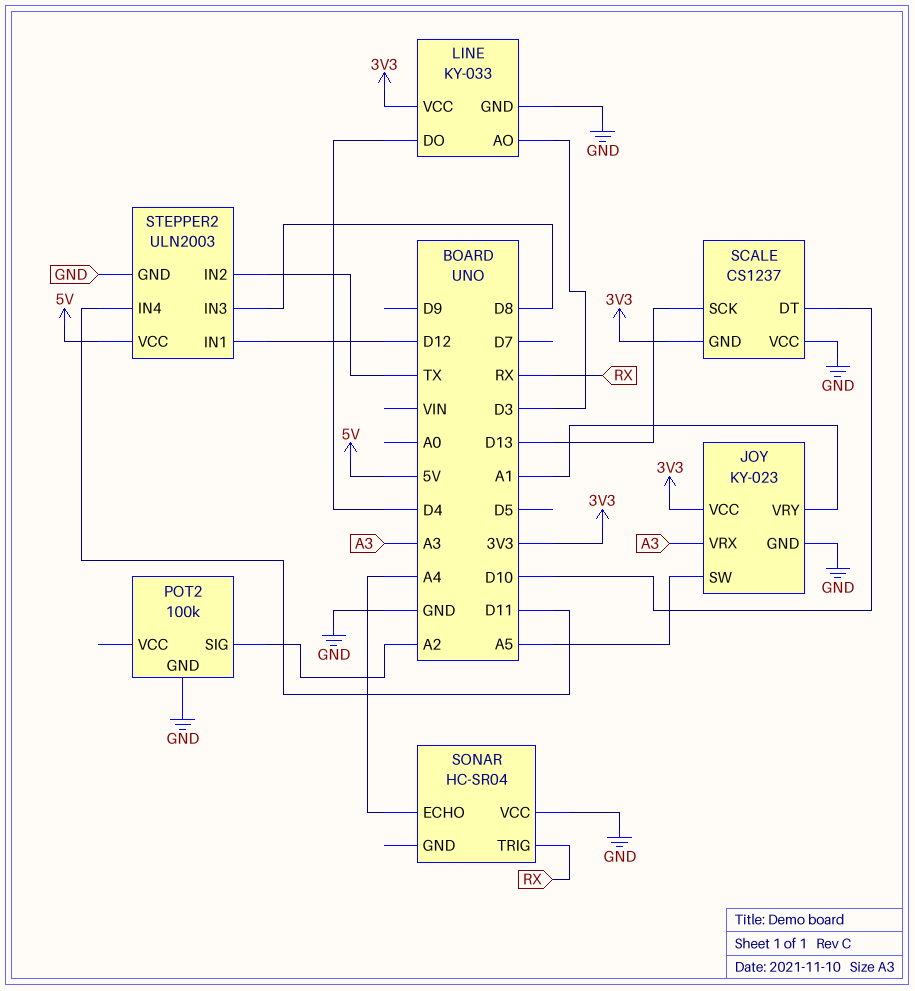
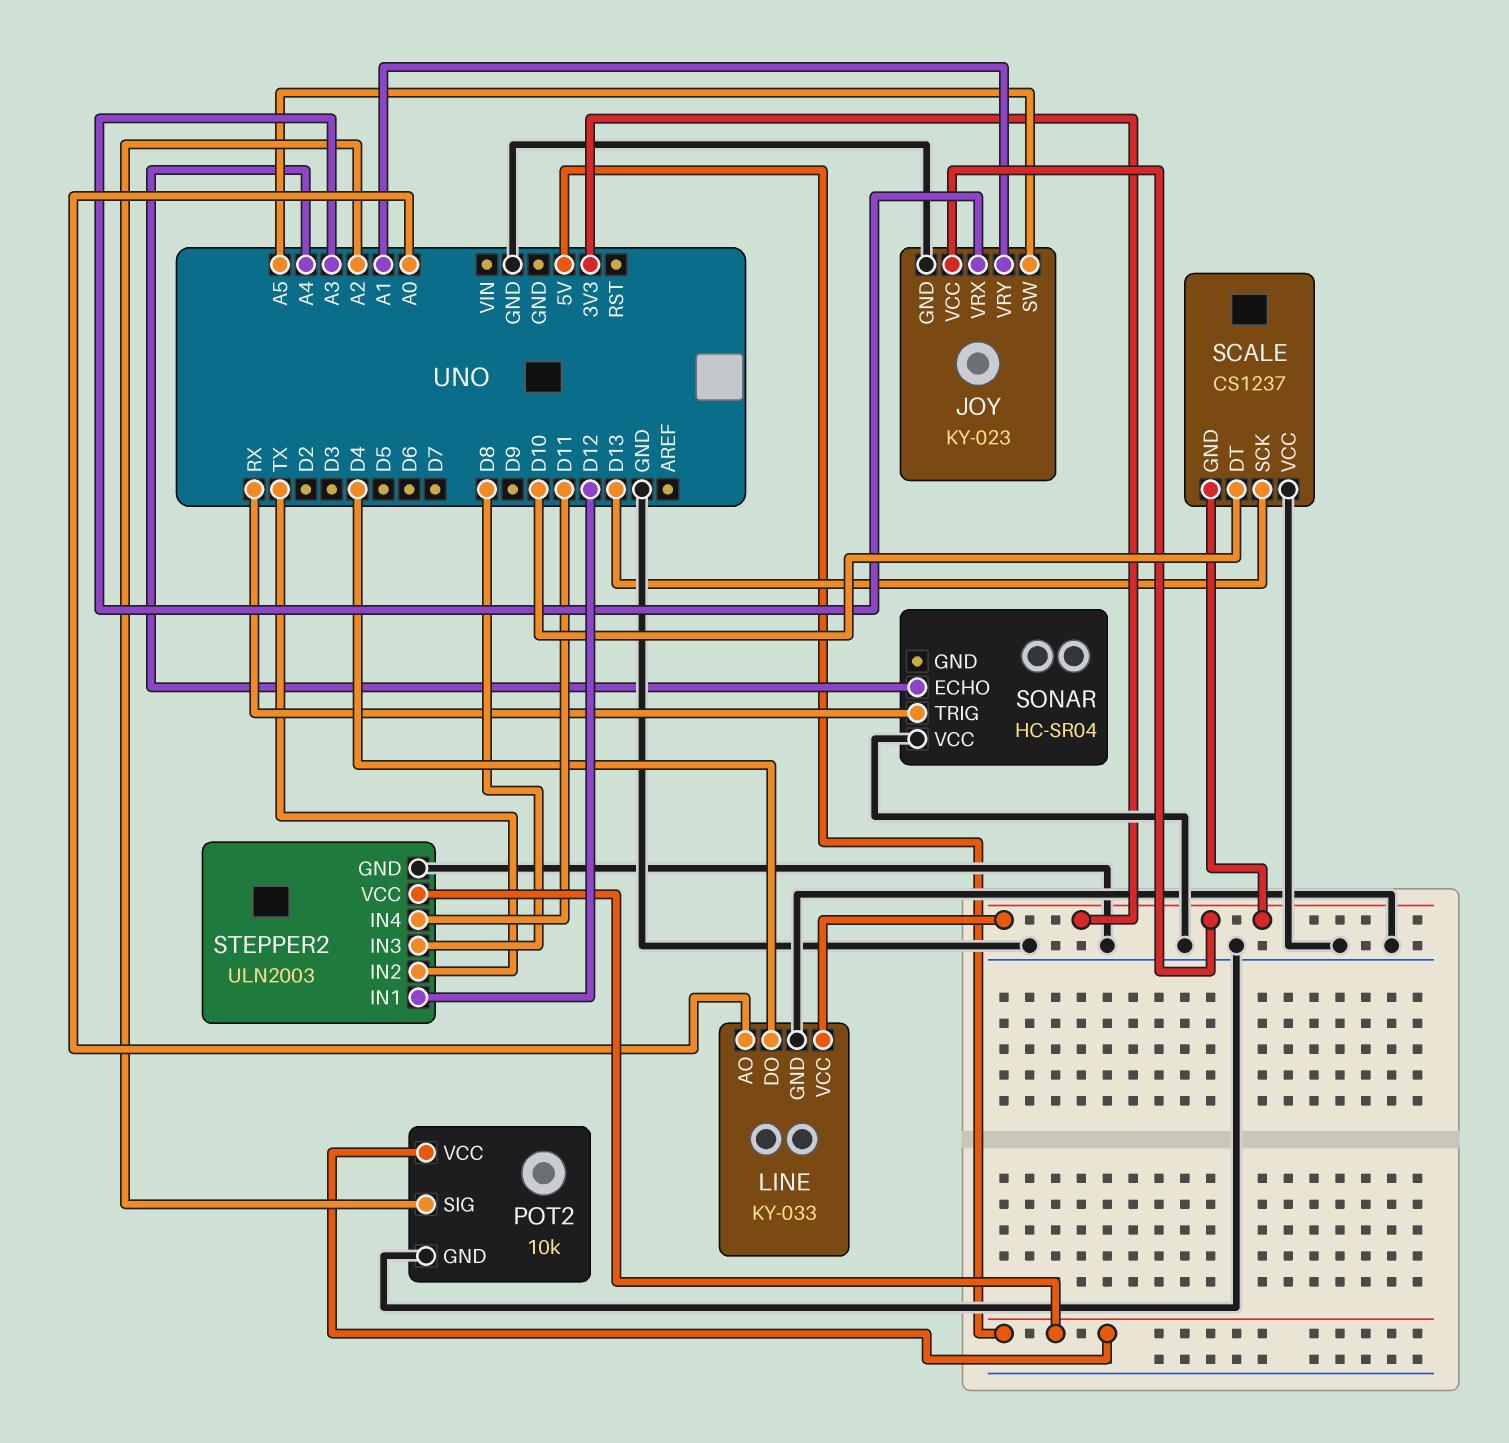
LINE pin AO: D3 -> A0
POT2: 100k -> 10k
POT2 pin VCC: none -> 5V

